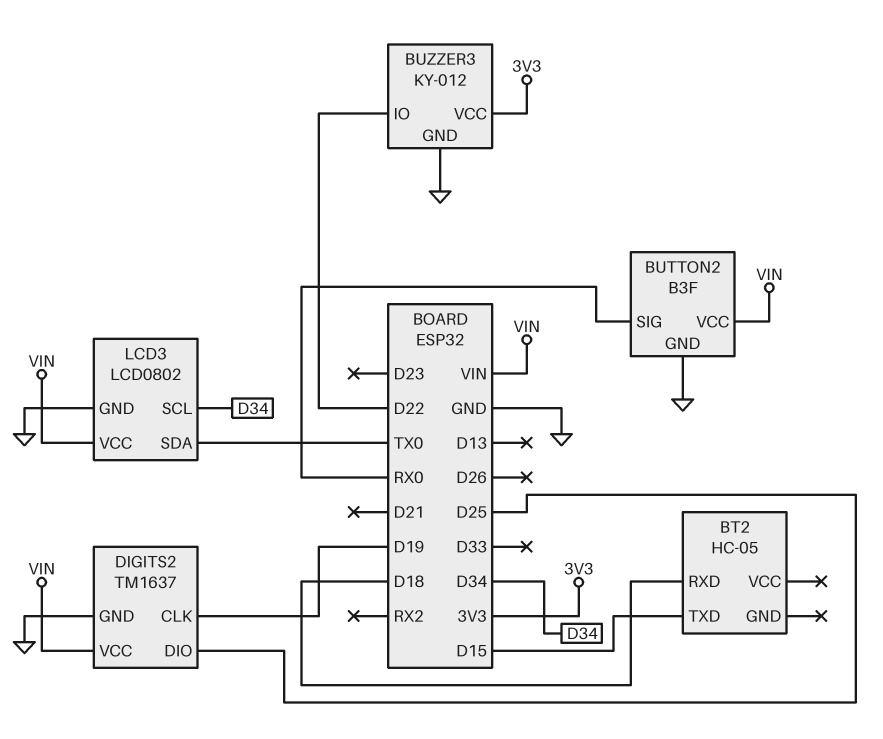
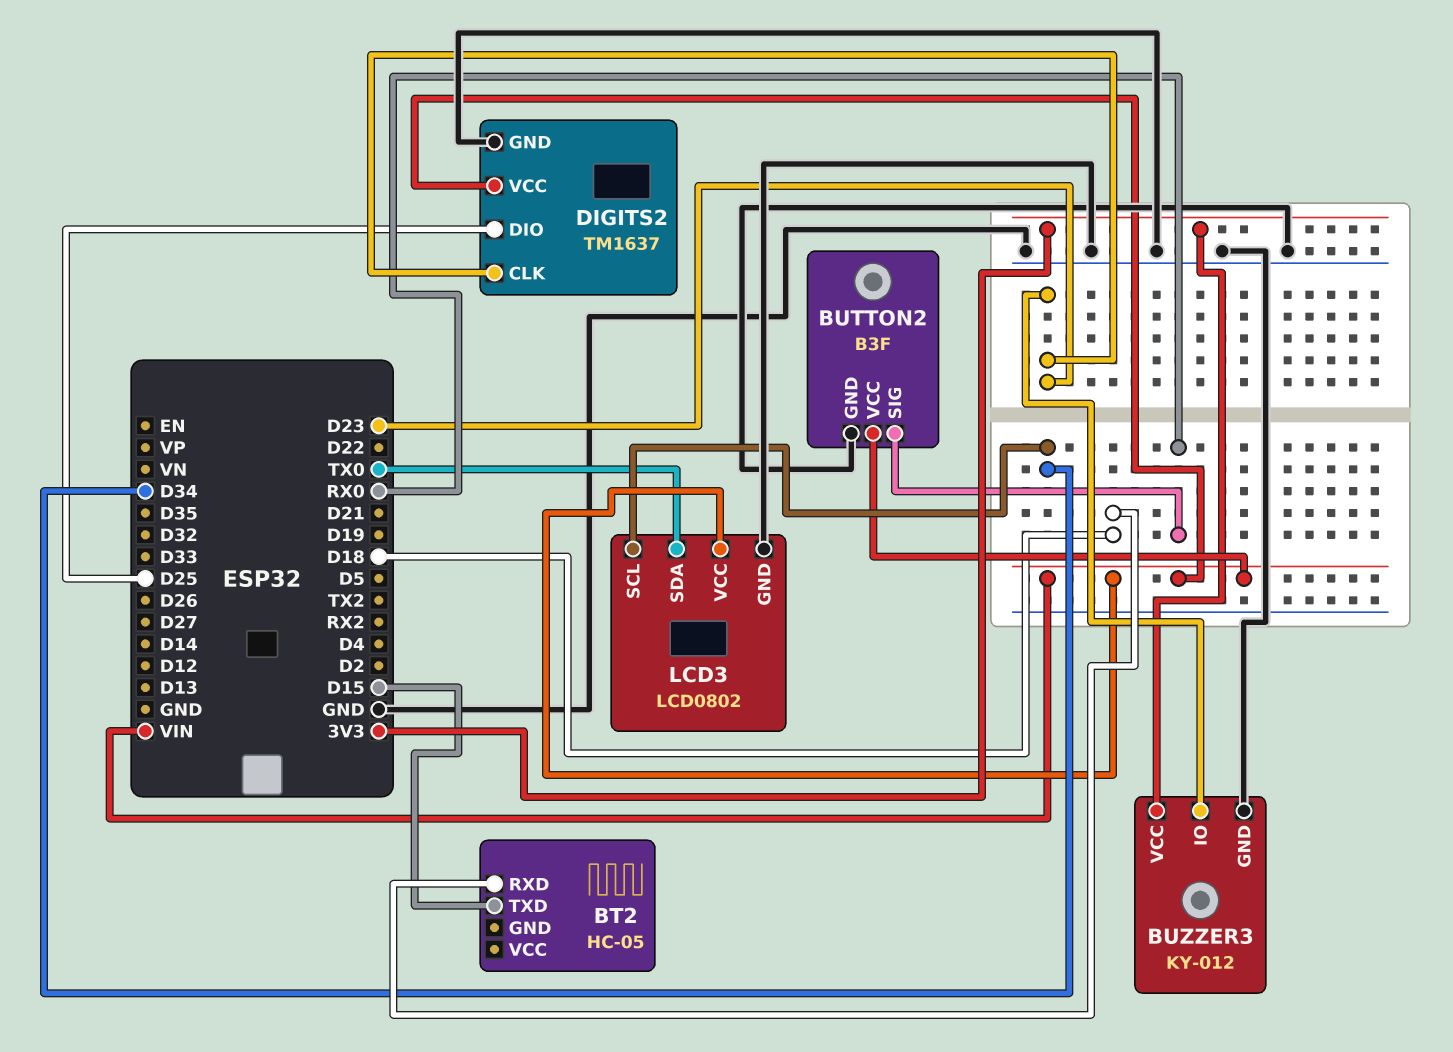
BUZZER3 pin IO: D22 -> D23
DIGITS2 pin CLK: D19 -> D23

